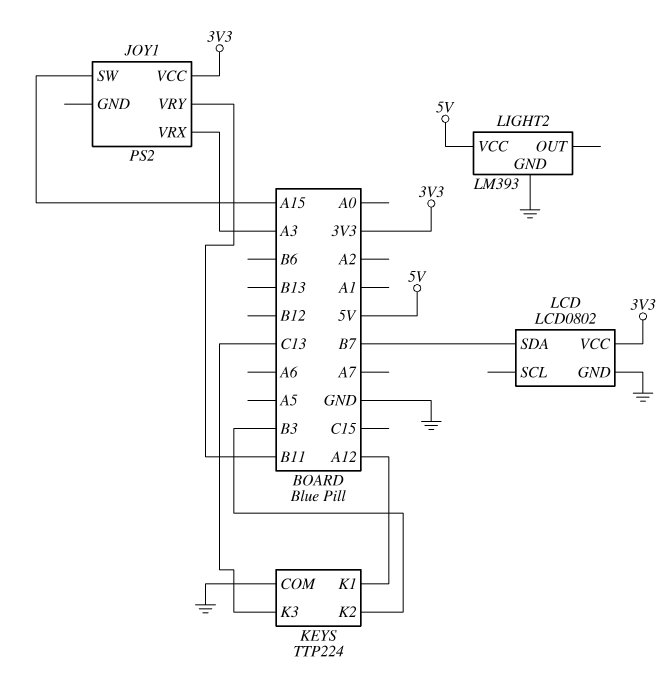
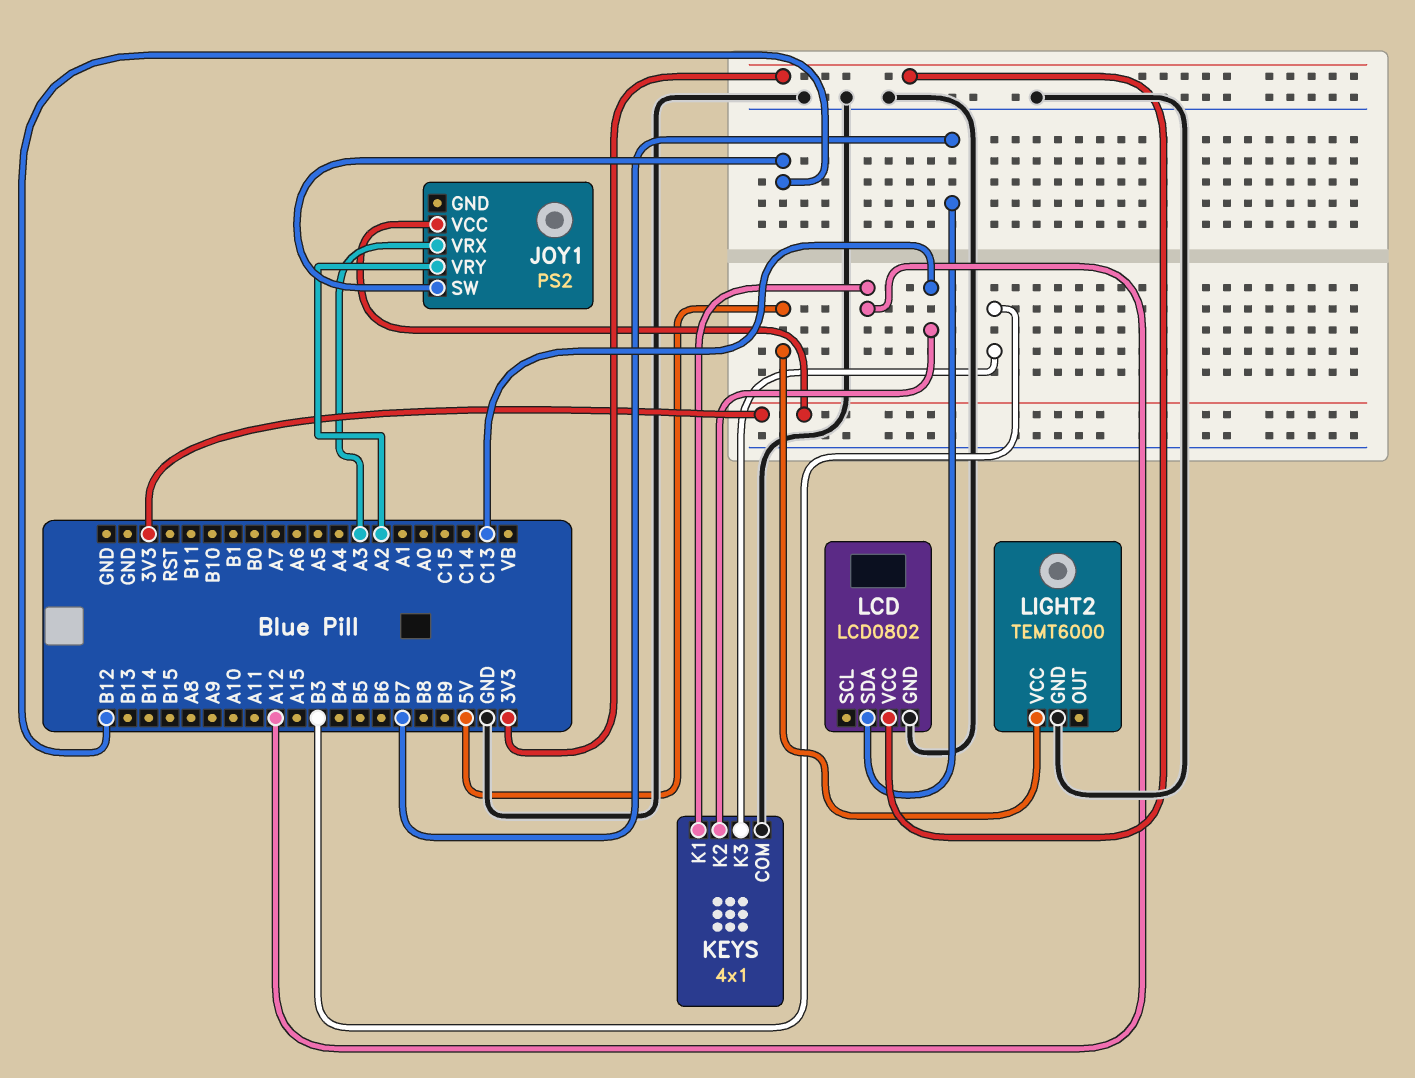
JOY1 pin SW: A15 -> B12
JOY1 pin VRY: B11 -> A2
KEYS: TTP224 -> 4x1
KEYS pin K2: B3 -> C13
KEYS pin K3: C13 -> B3
LIGHT2: LM393 -> TEMT6000

